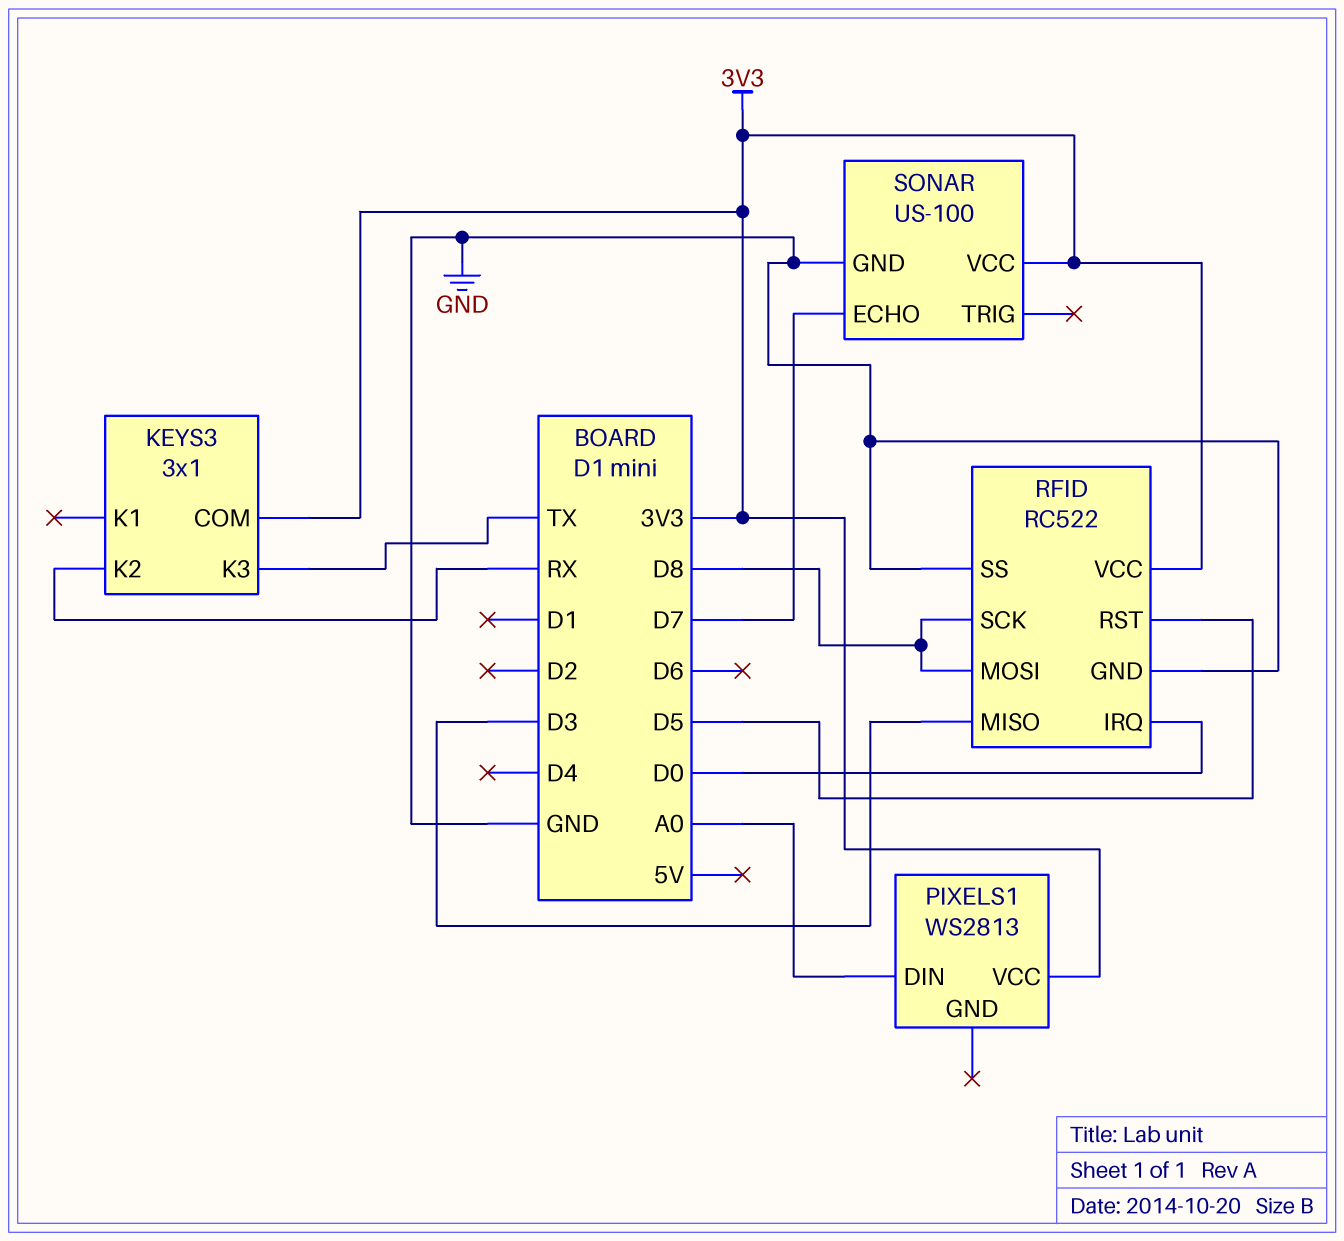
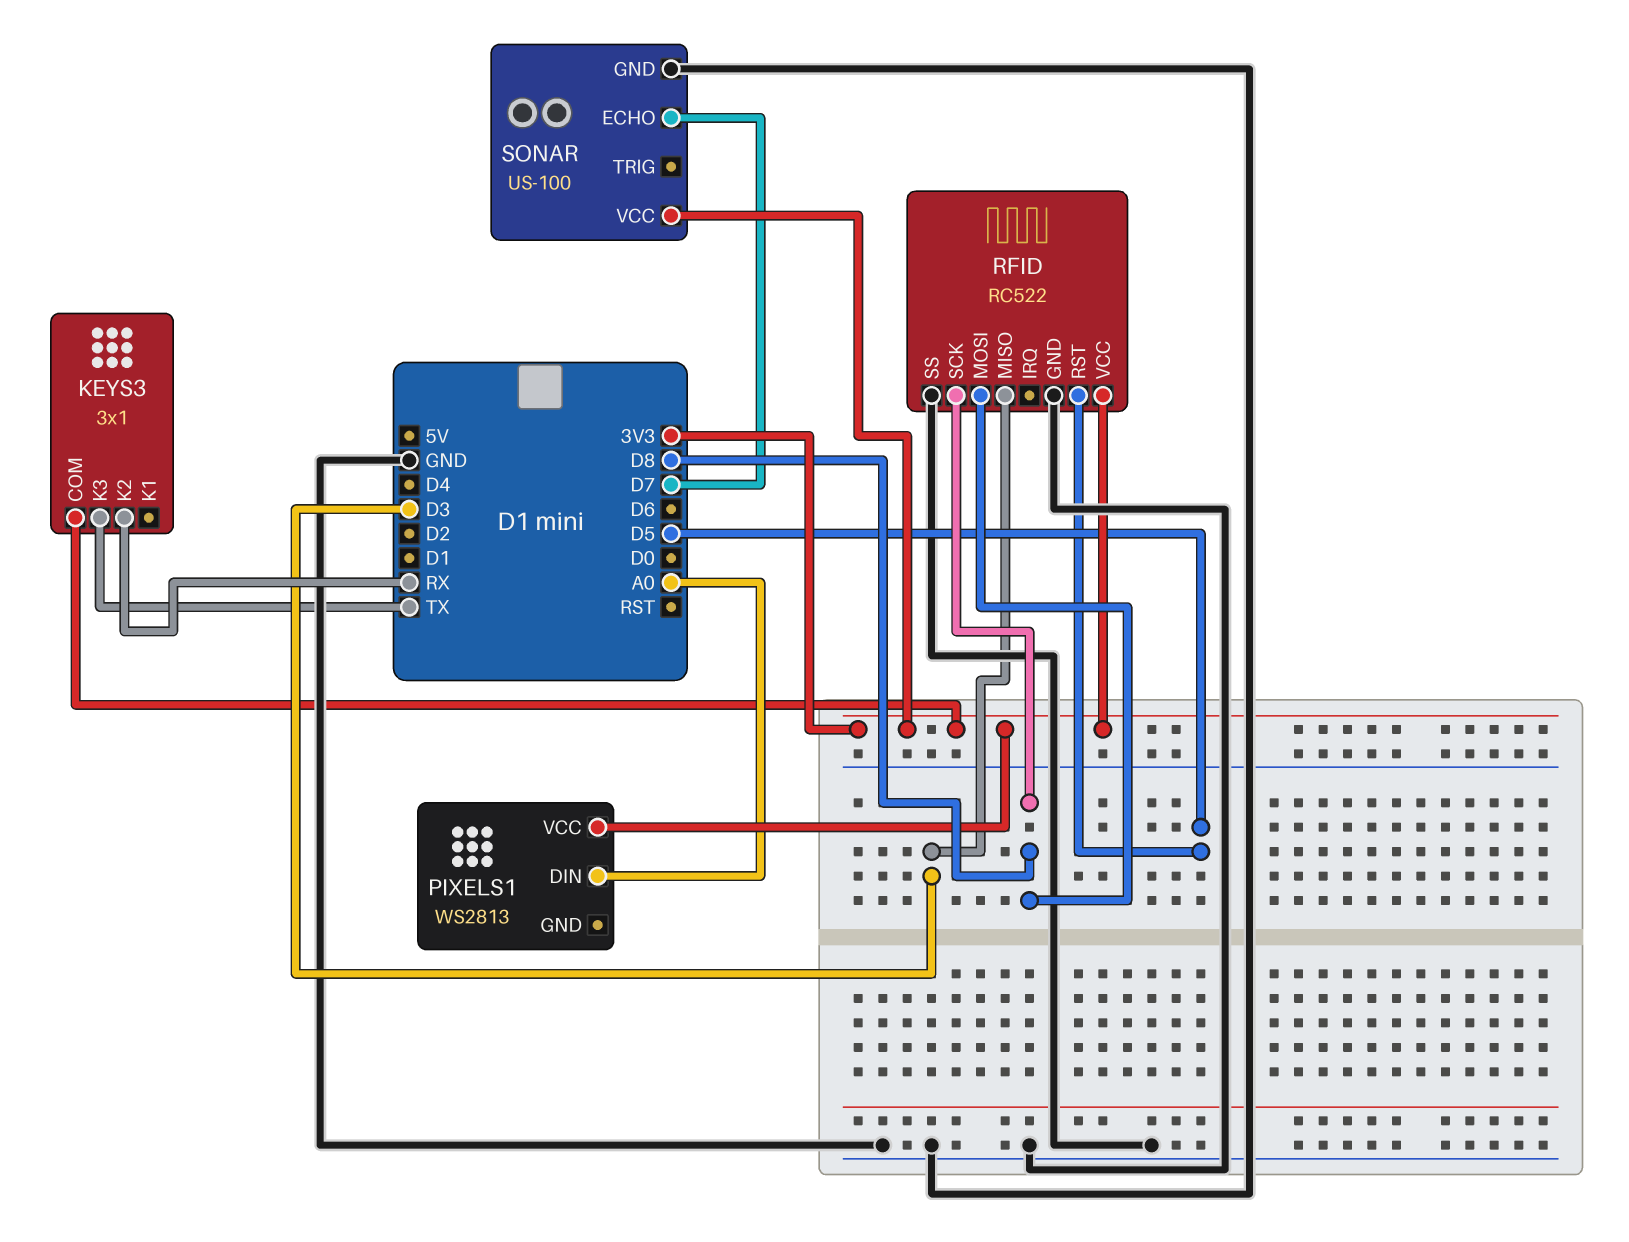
RFID pin IRQ: D0 -> none

